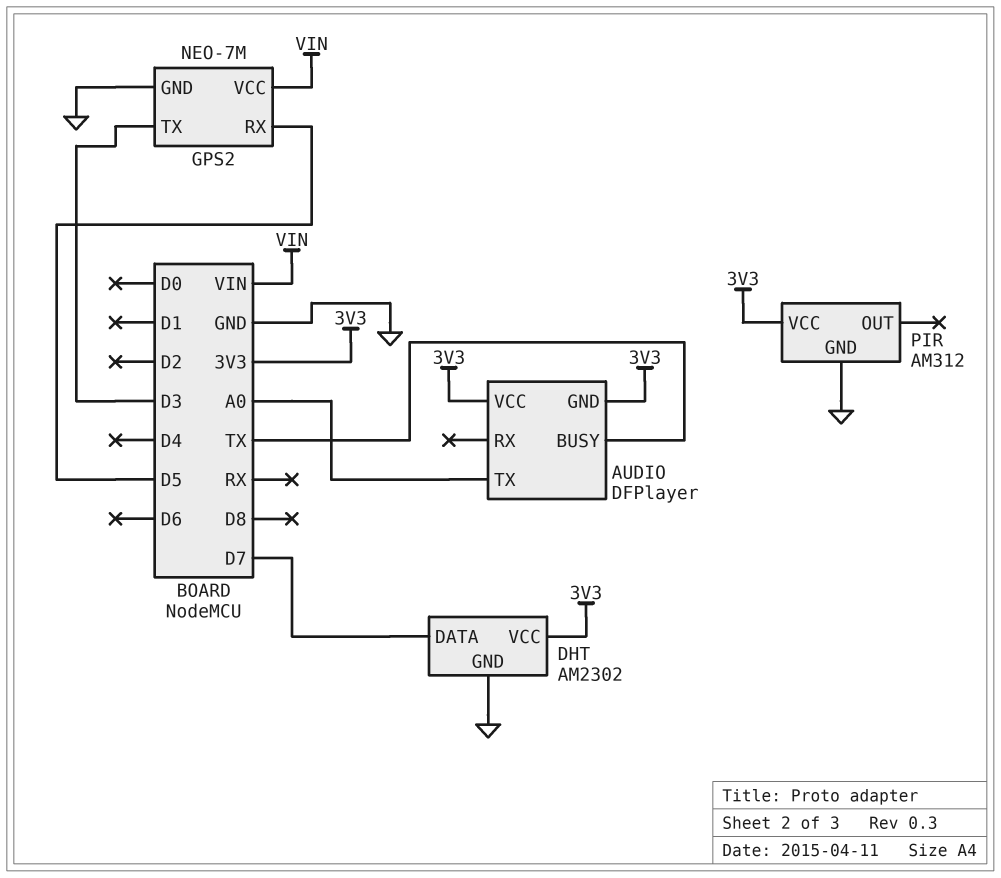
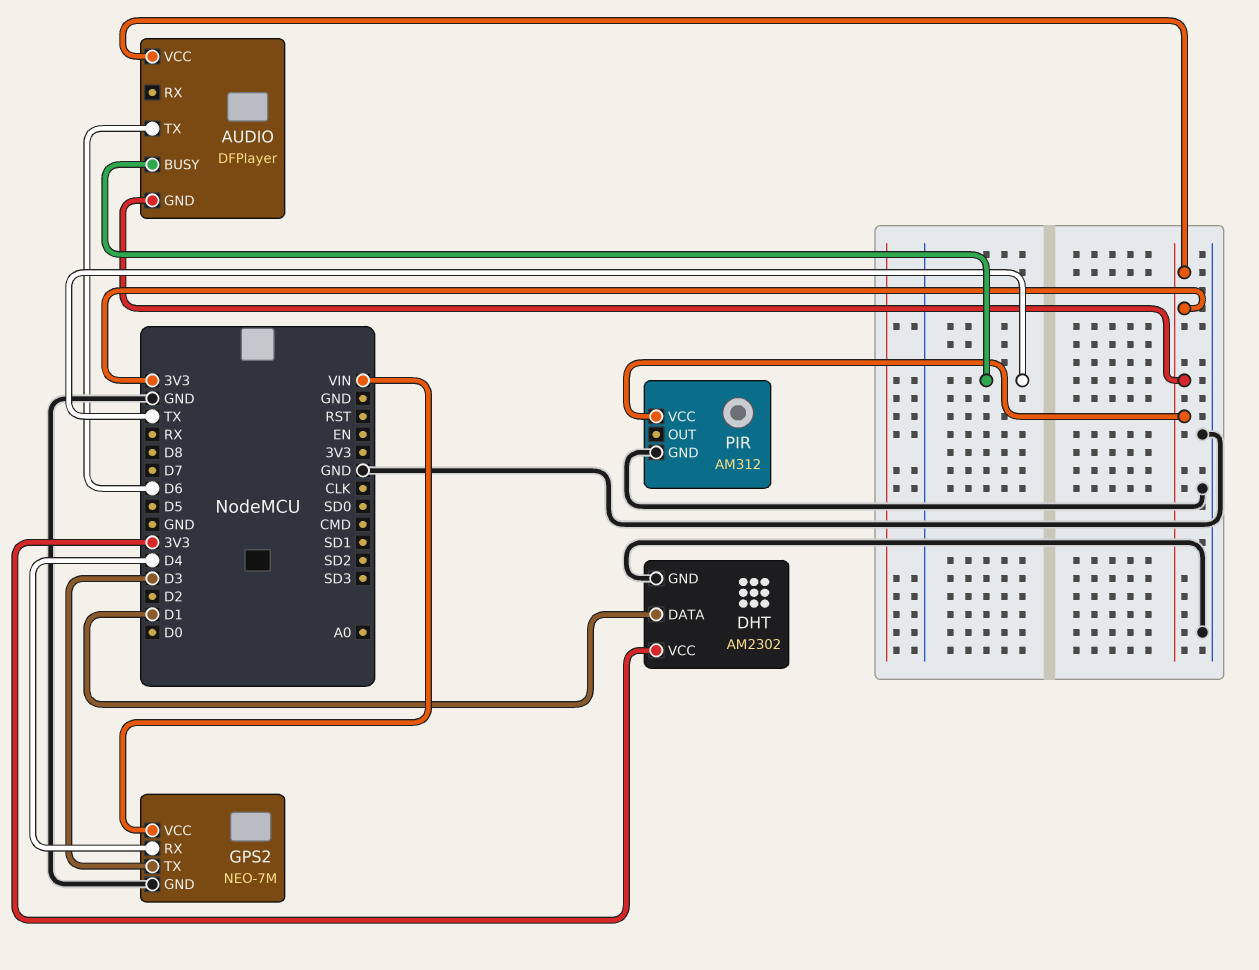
AUDIO pin TX: A0 -> D6
DHT pin DATA: D7 -> D1
GPS2 pin RX: D5 -> D4

